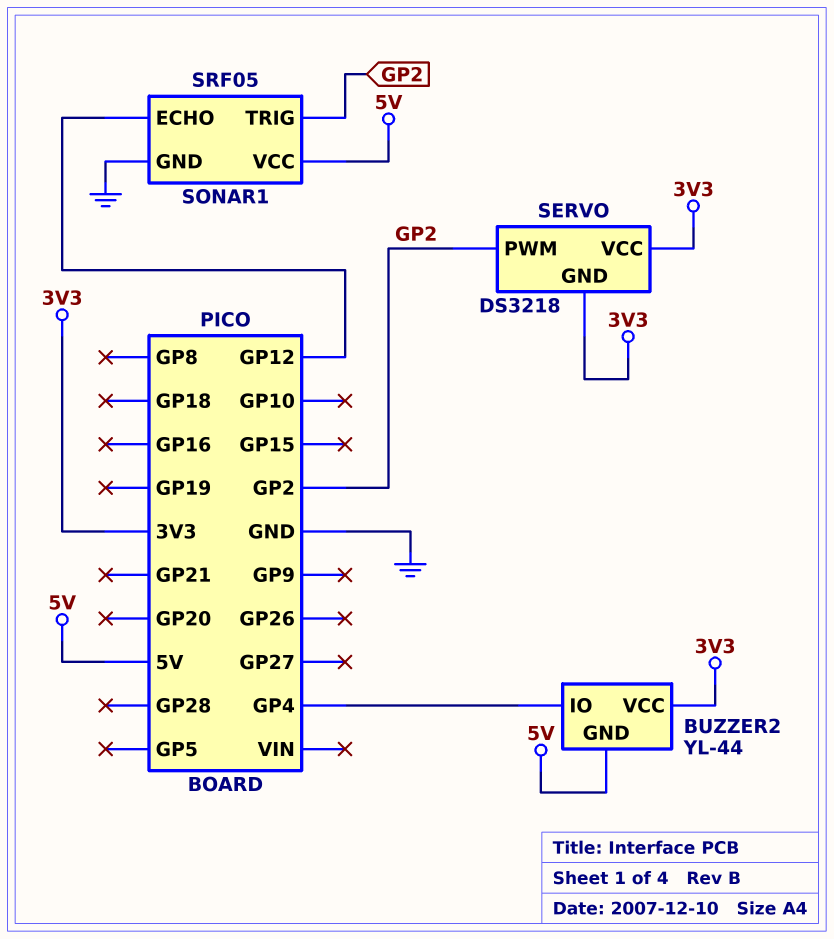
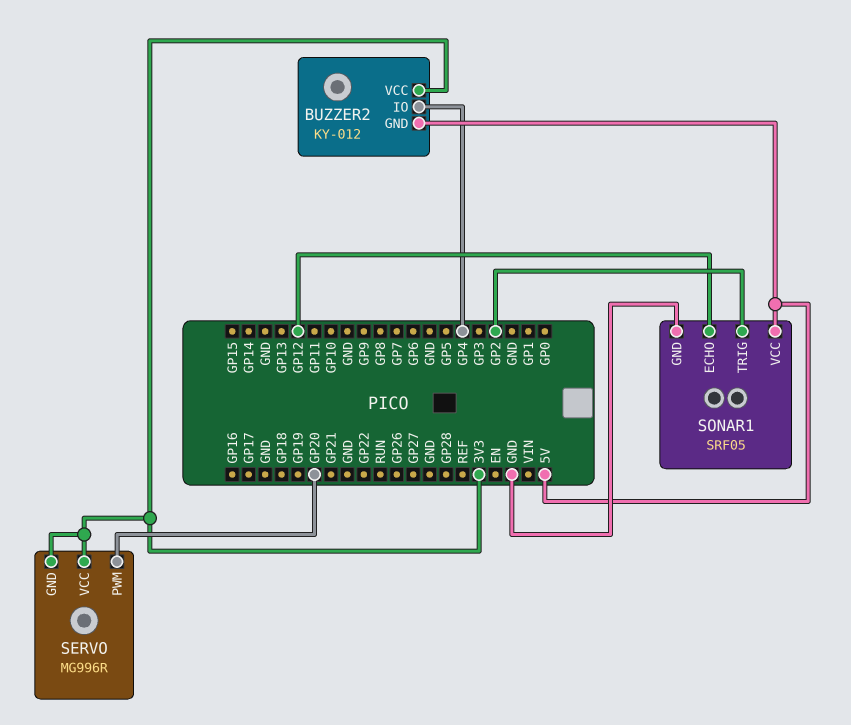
BUZZER2: YL-44 -> KY-012
SERVO: DS3218 -> MG996R
SERVO pin PWM: GP2 -> GP20

